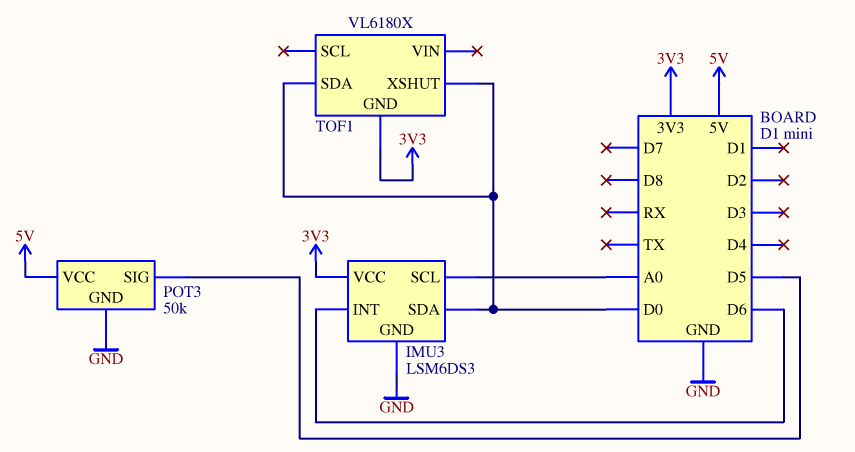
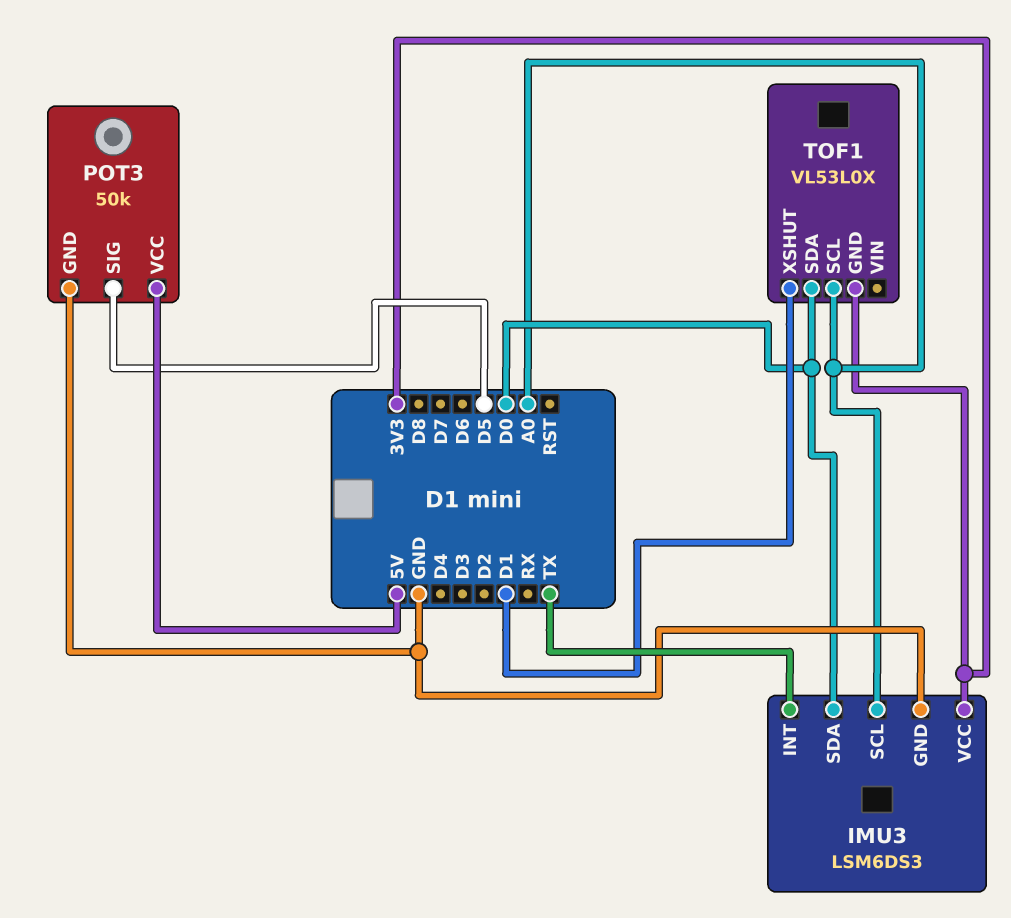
IMU3 pin INT: D6 -> TX
TOF1: VL6180X -> VL53L0X
TOF1 pin SCL: none -> A0
TOF1 pin XSHUT: D0 -> D1

